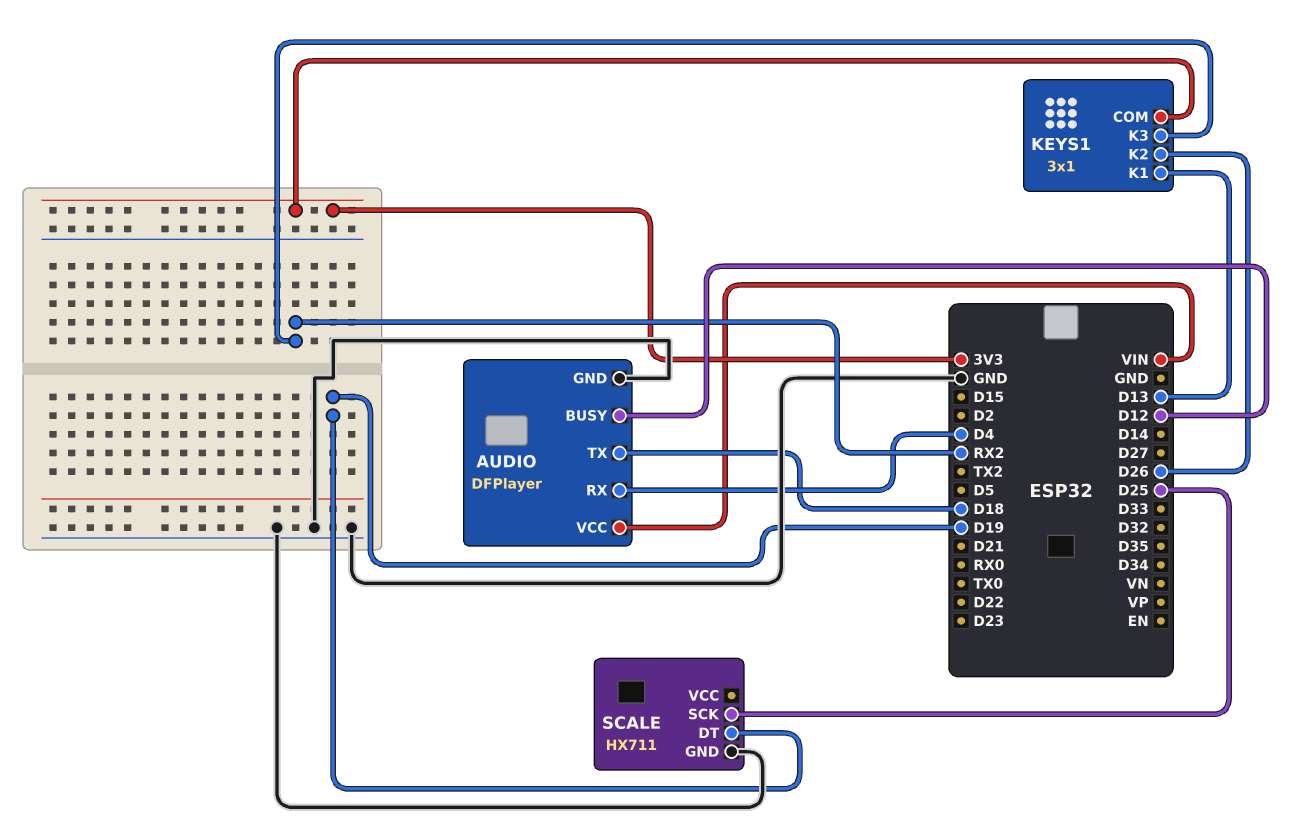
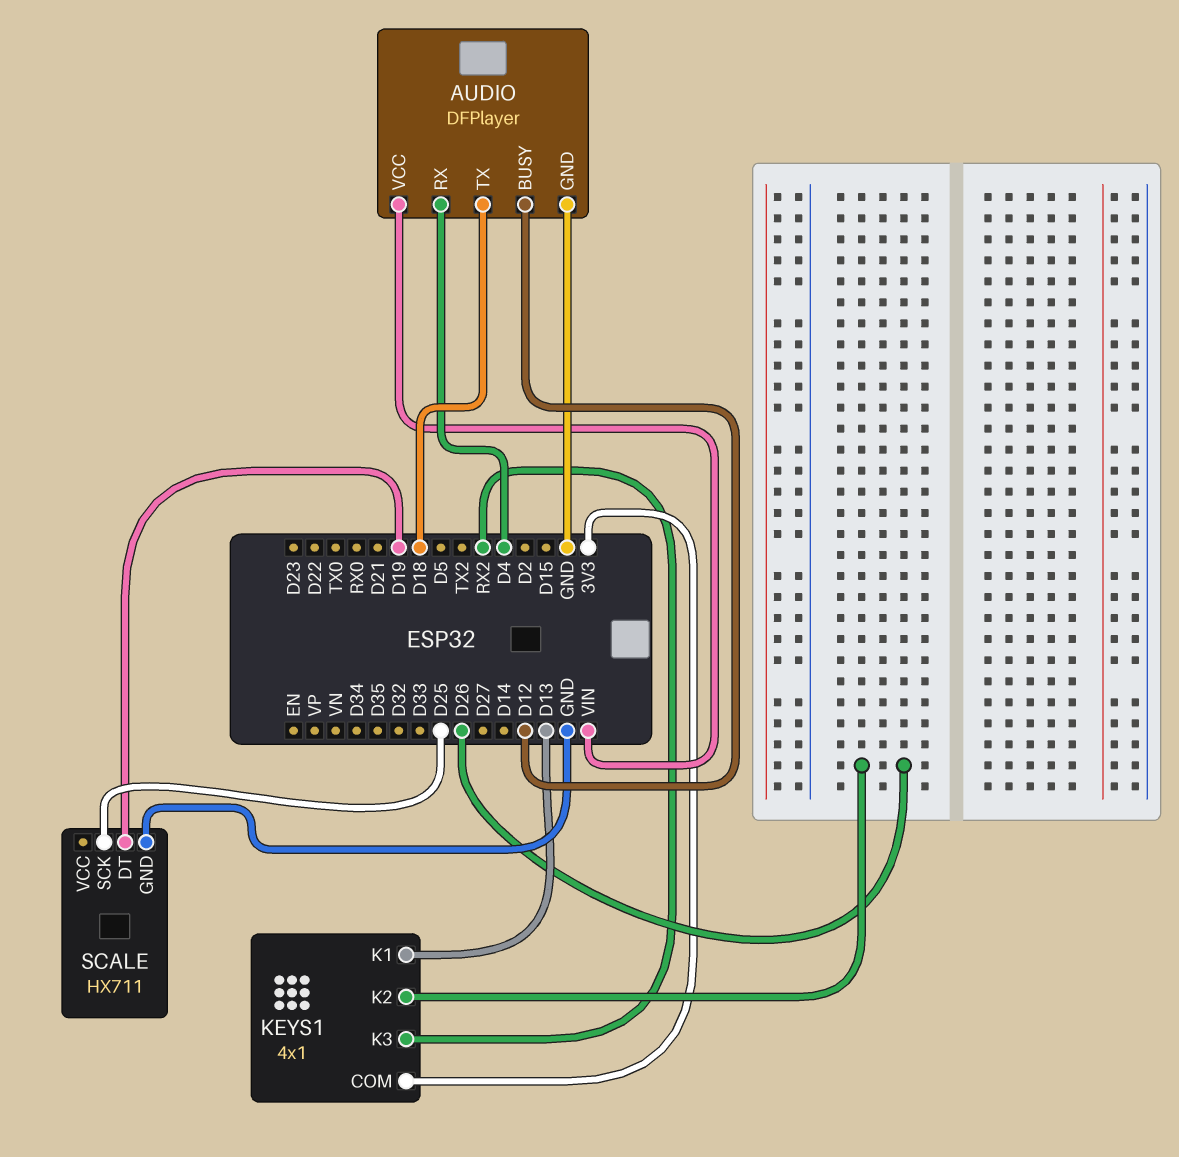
KEYS1: 3x1 -> 4x1

